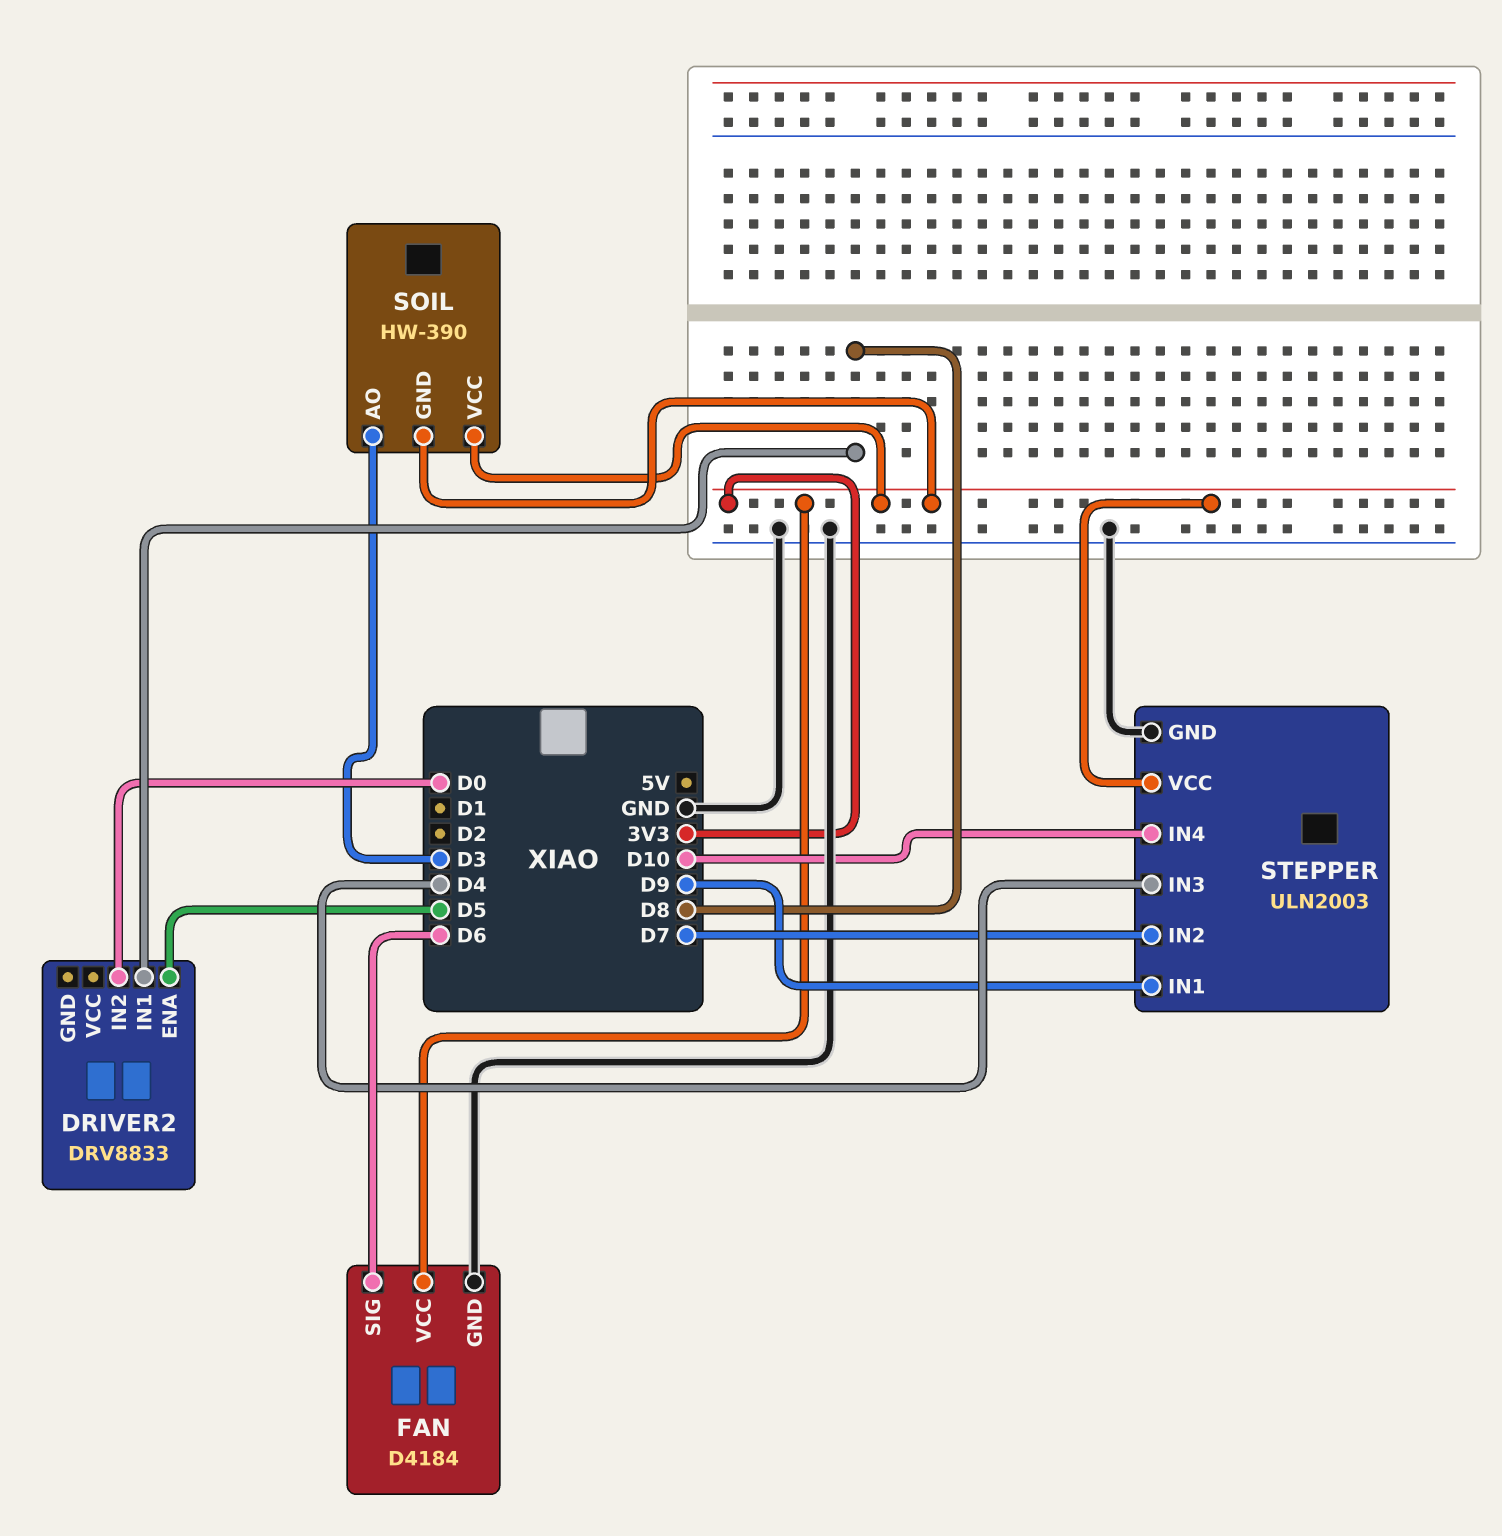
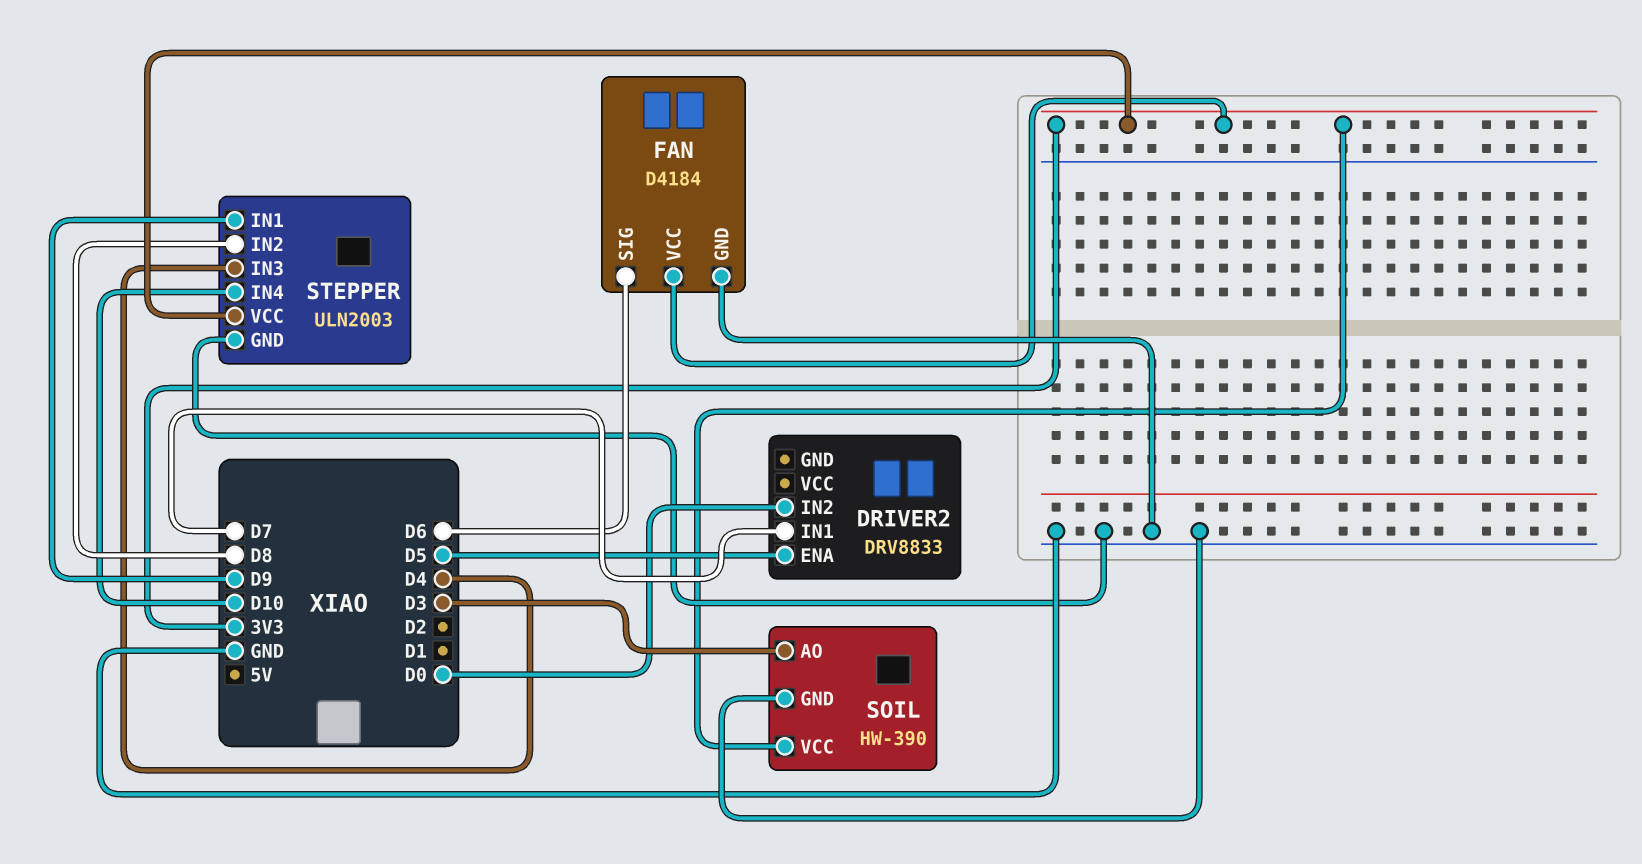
DRIVER2 pin IN1: D8 -> D7
SOIL pin GND: 3V3 -> GND
STEPPER pin IN2: D7 -> D8

